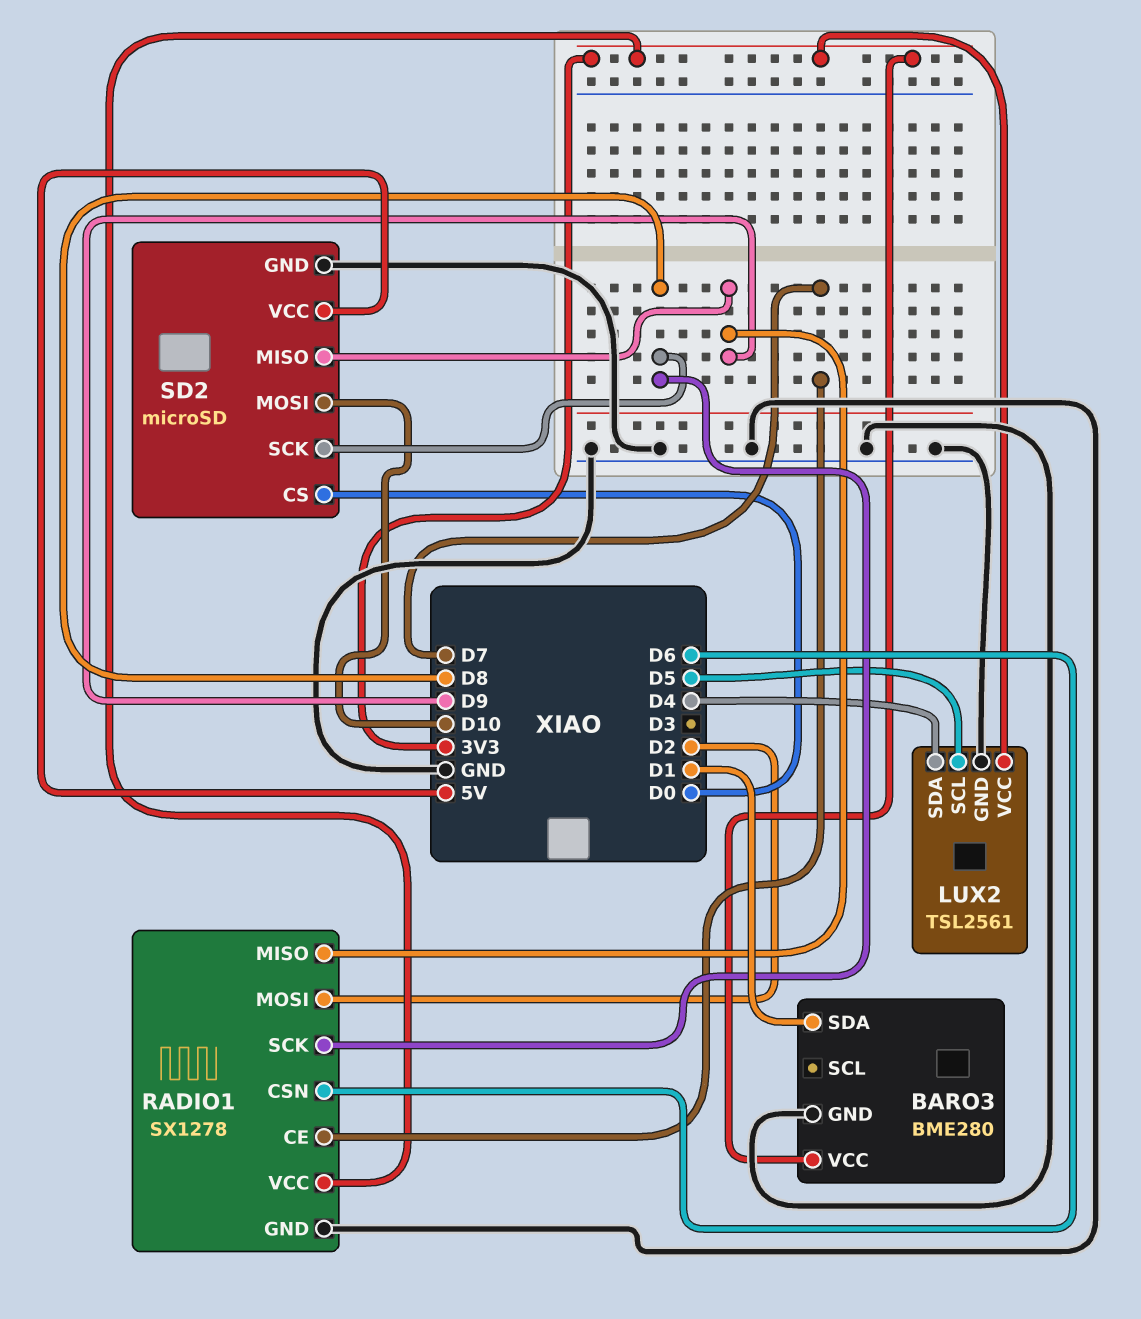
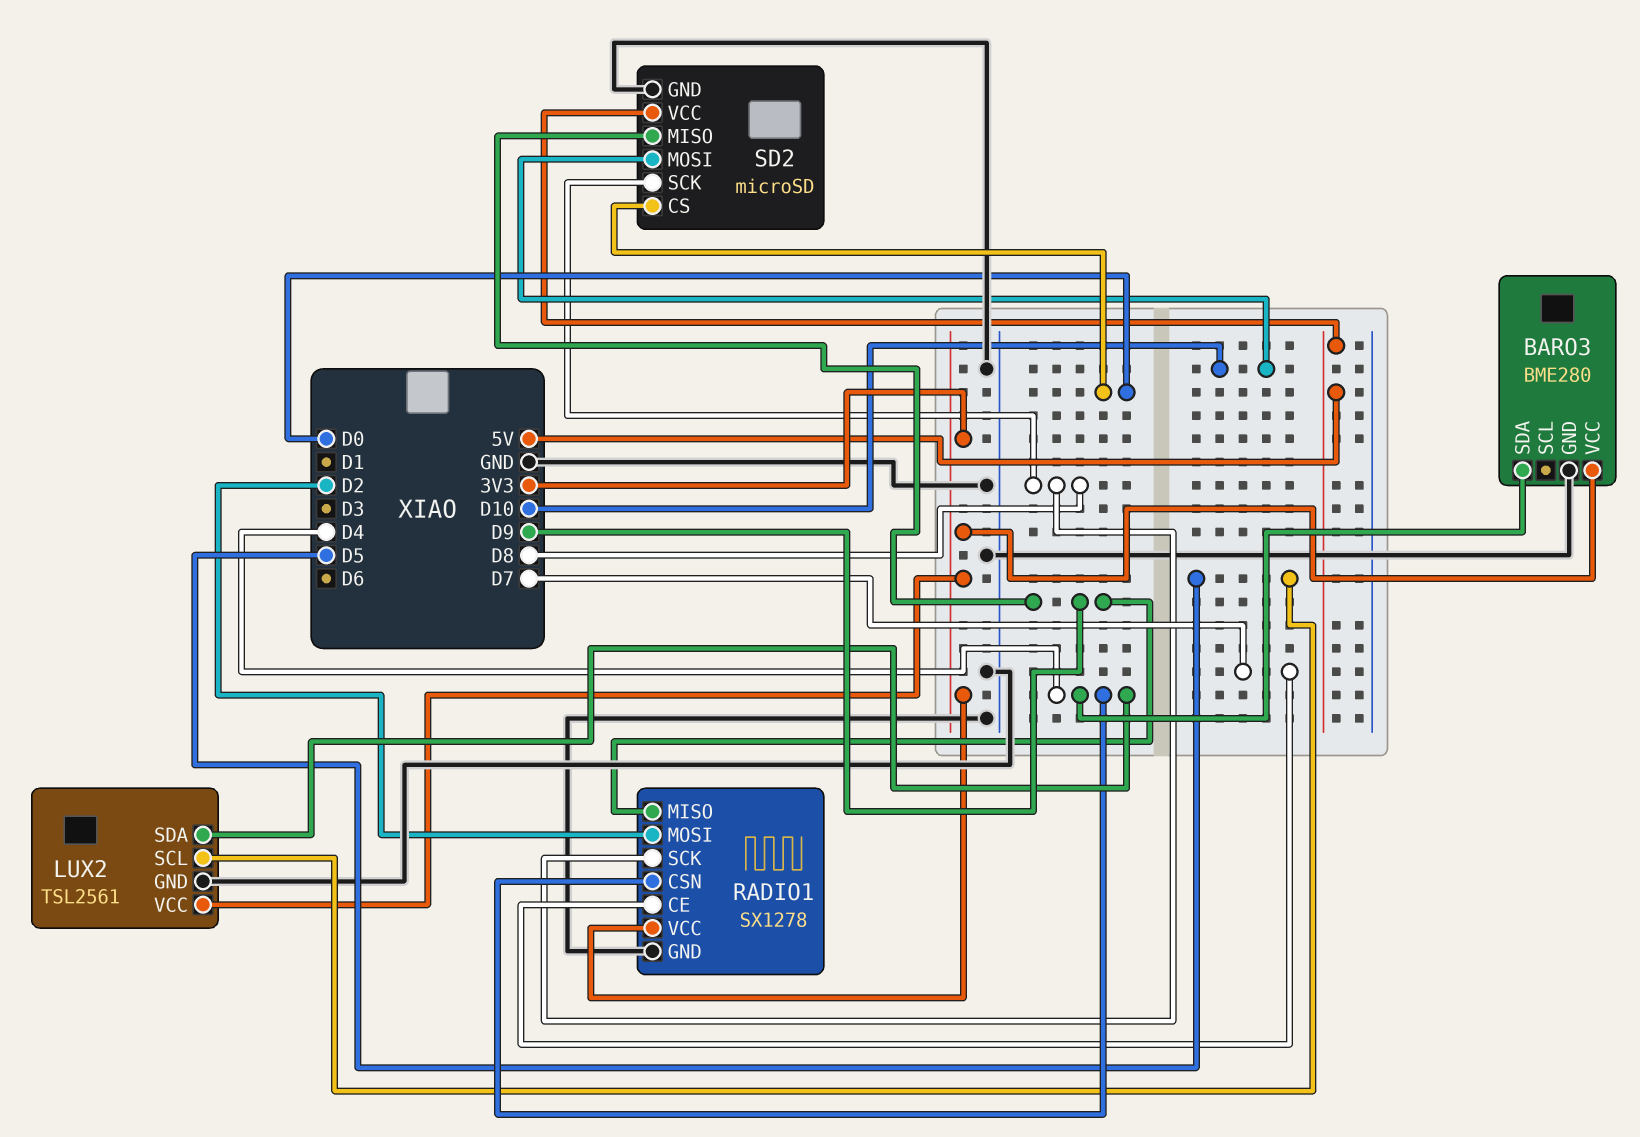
BARO3 pin SDA: D1 -> D4
RADIO1 pin CSN: D6 -> D4

